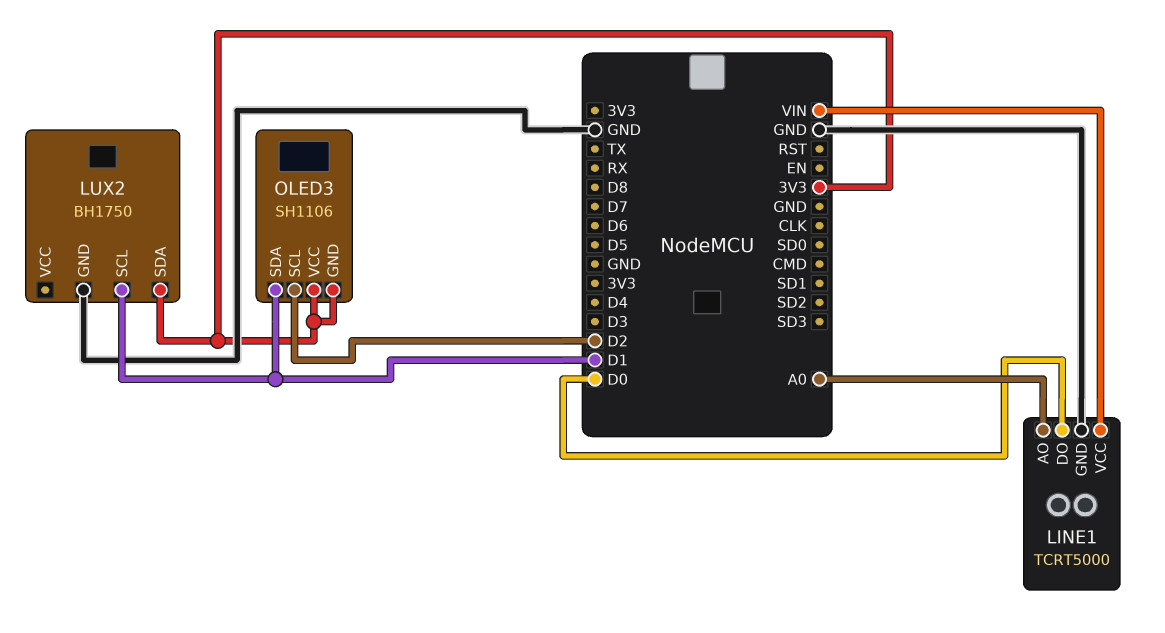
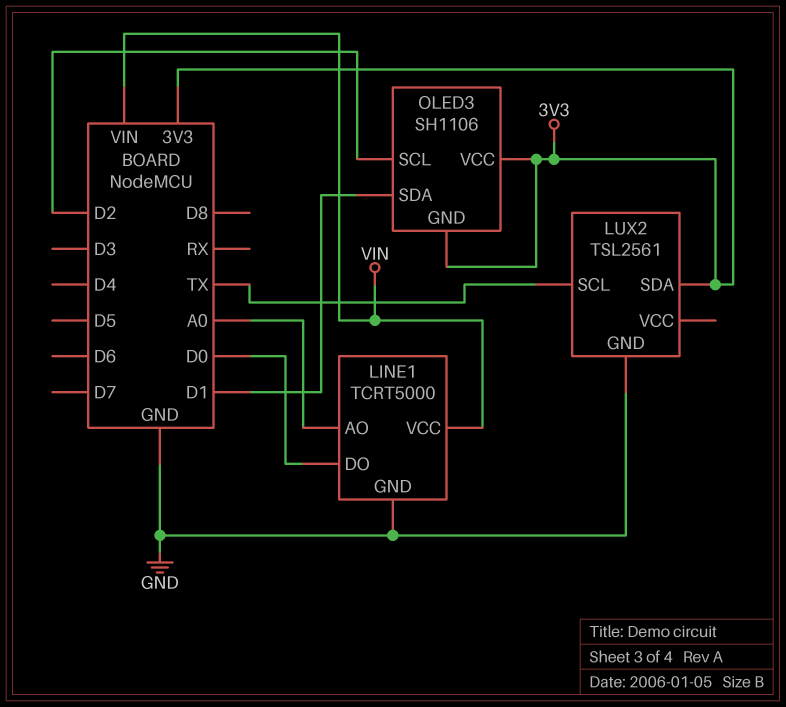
LUX2: BH1750 -> TSL2561
LUX2 pin SCL: D1 -> TX

